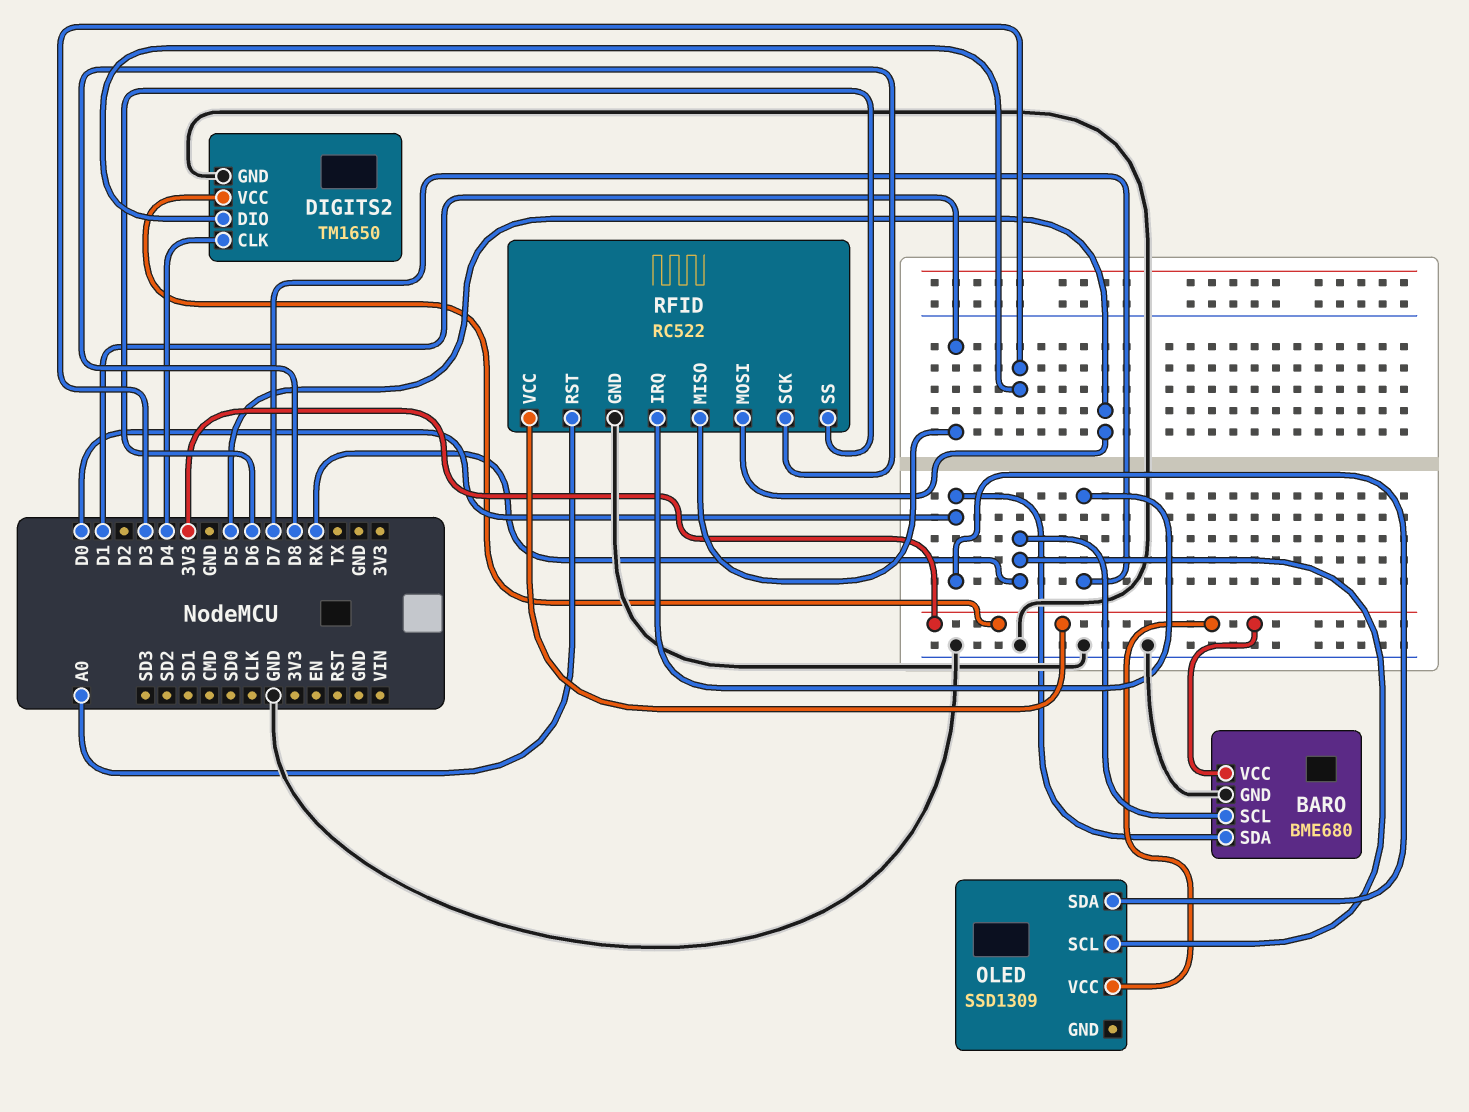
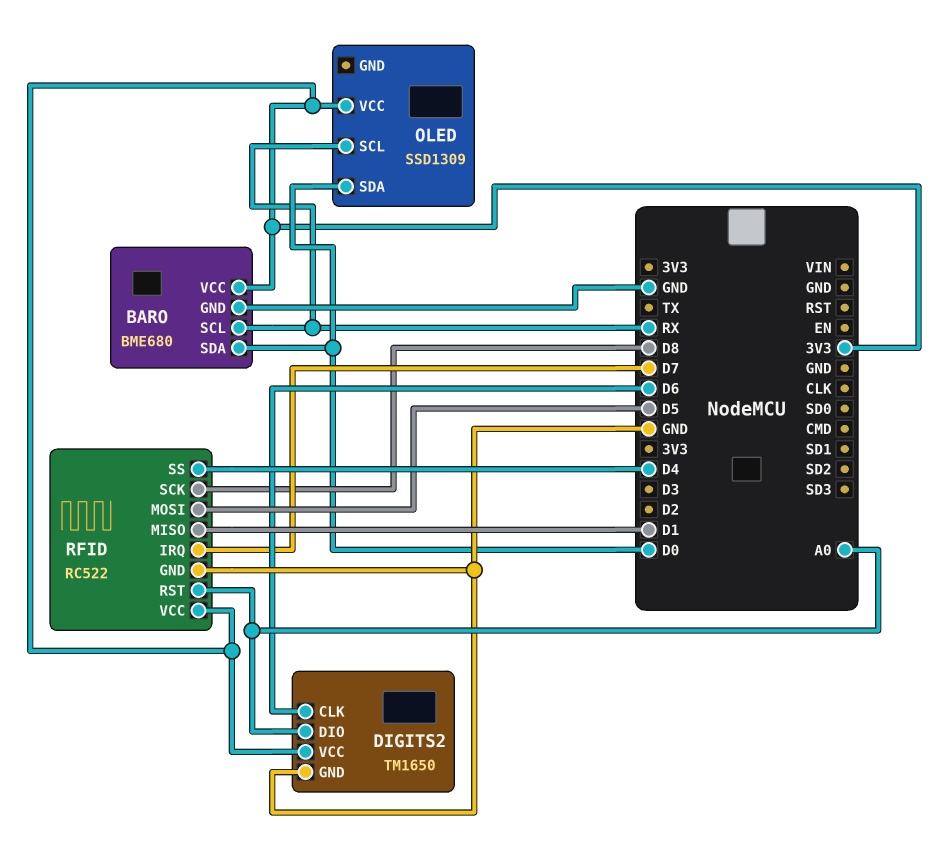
DIGITS2 pin CLK: D4 -> D6
DIGITS2 pin DIO: D3 -> A0
RFID pin SS: D6 -> D4

